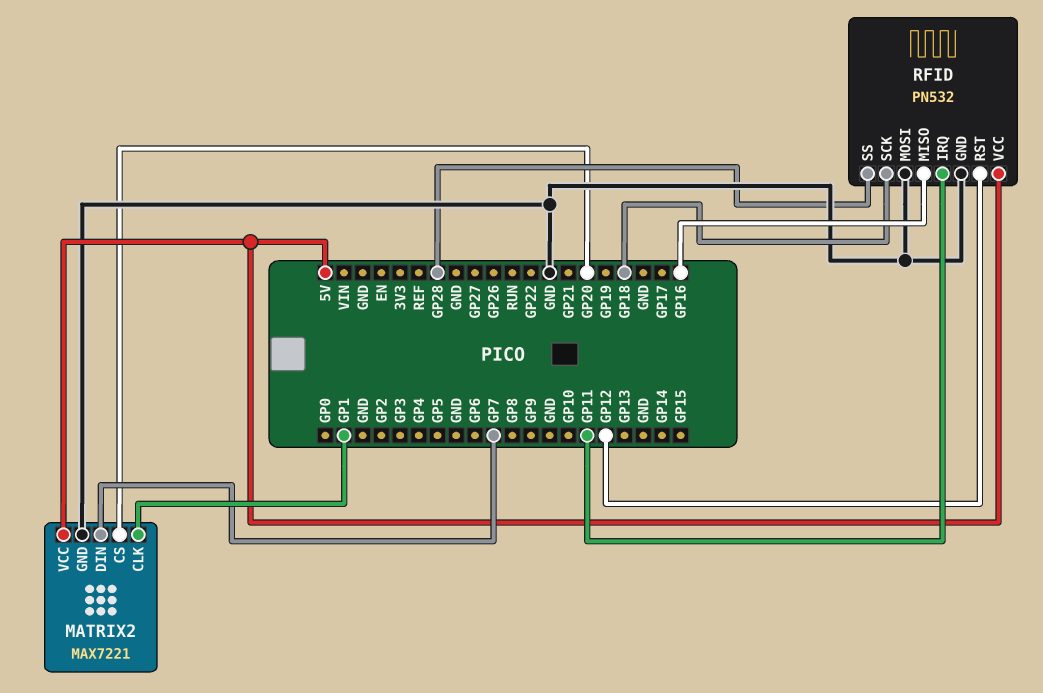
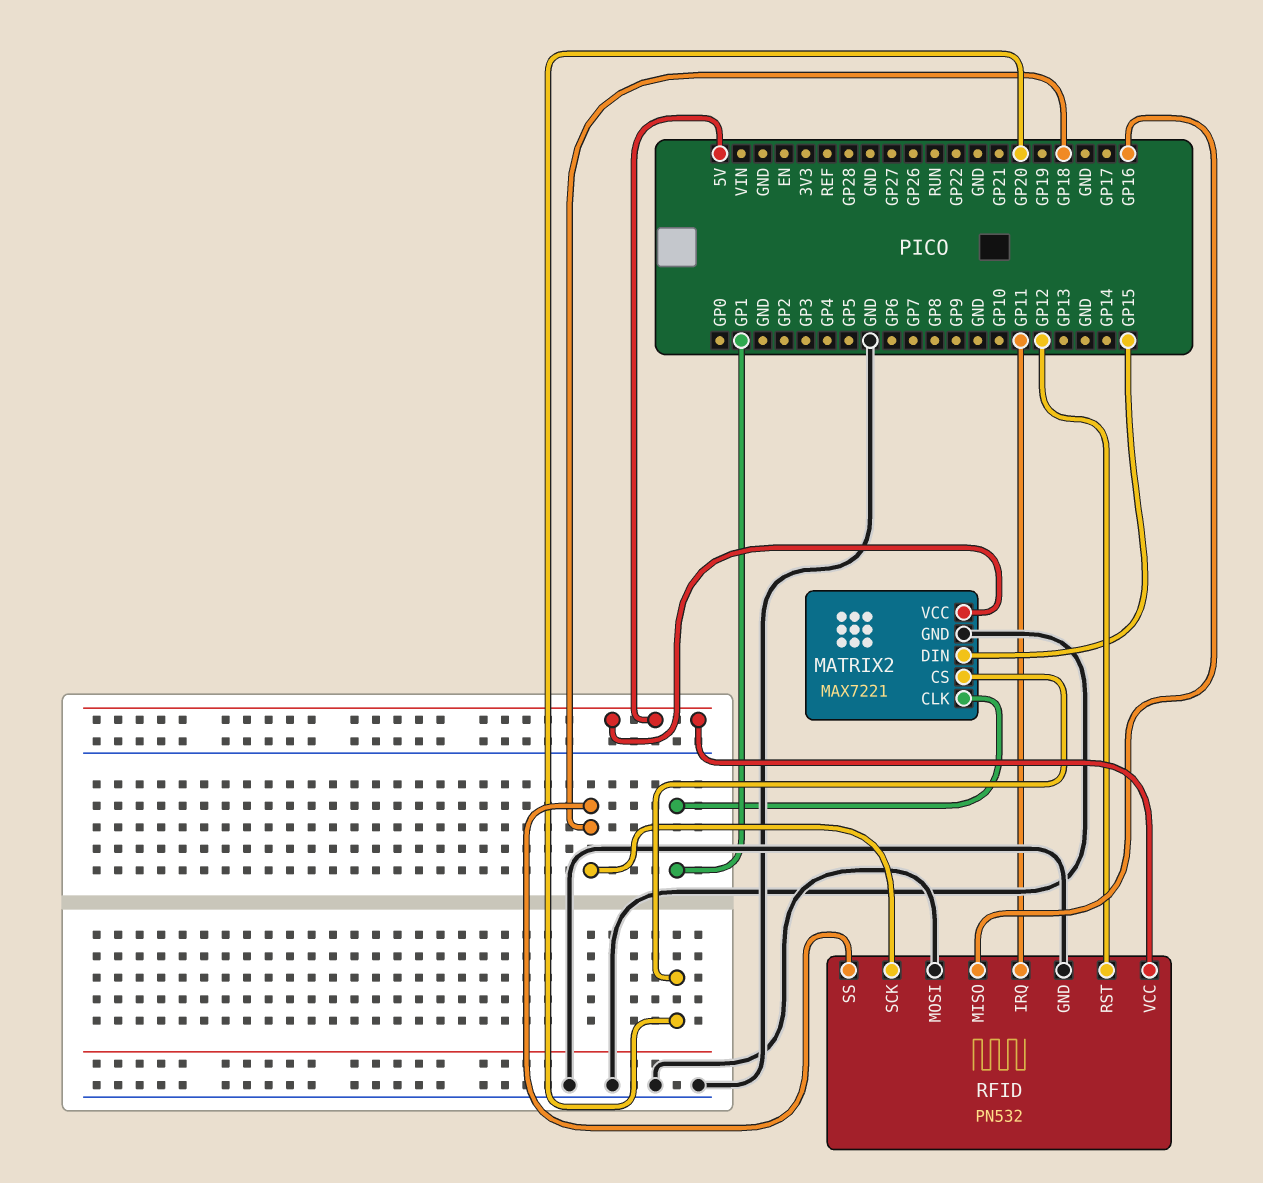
MATRIX2 pin DIN: GP7 -> GP15
RFID pin SS: GP28 -> GP18

